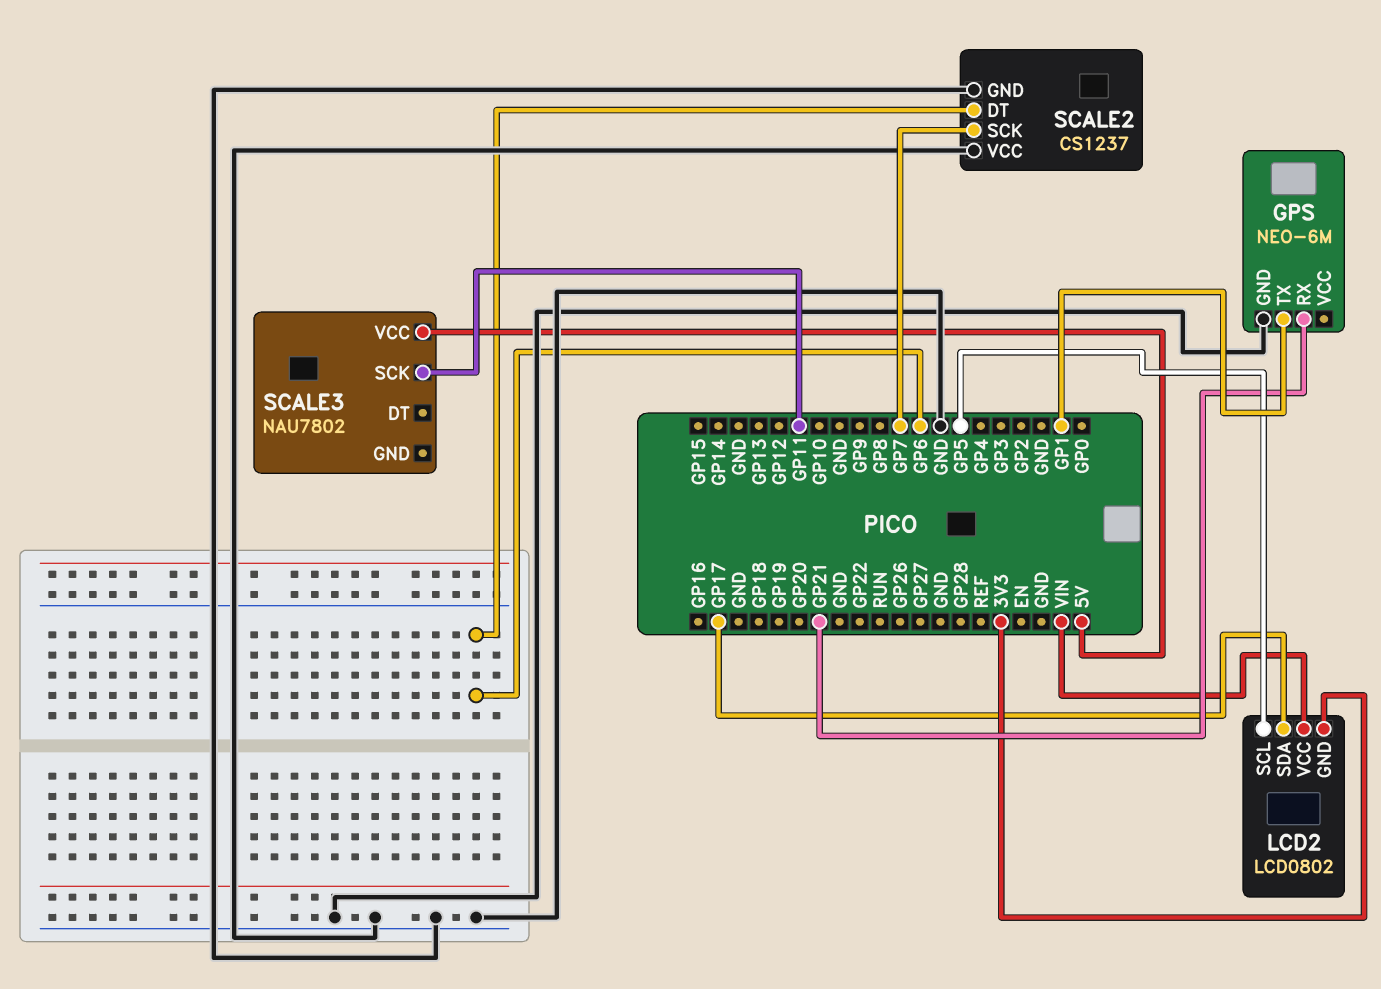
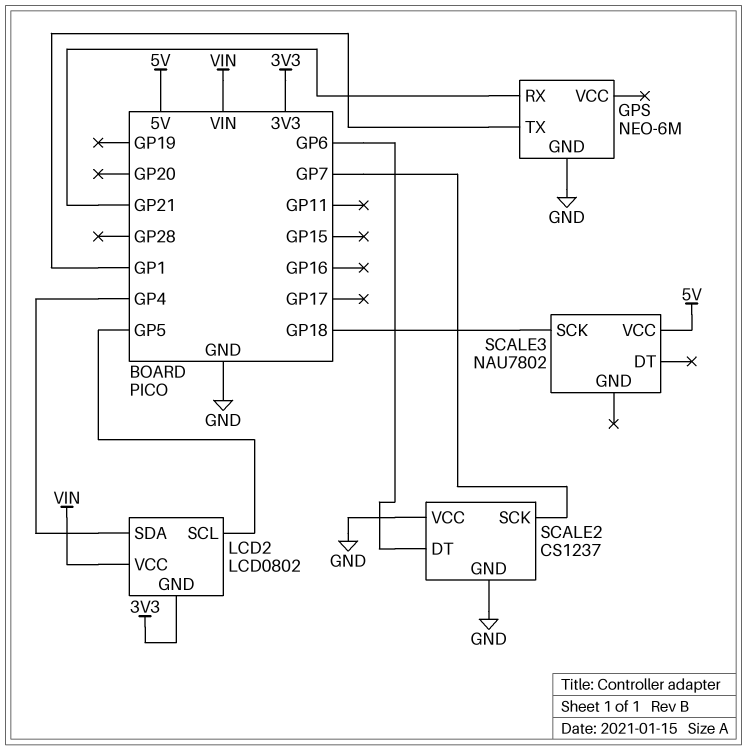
LCD2 pin SDA: GP17 -> GP4
SCALE3 pin SCK: GP11 -> GP18

